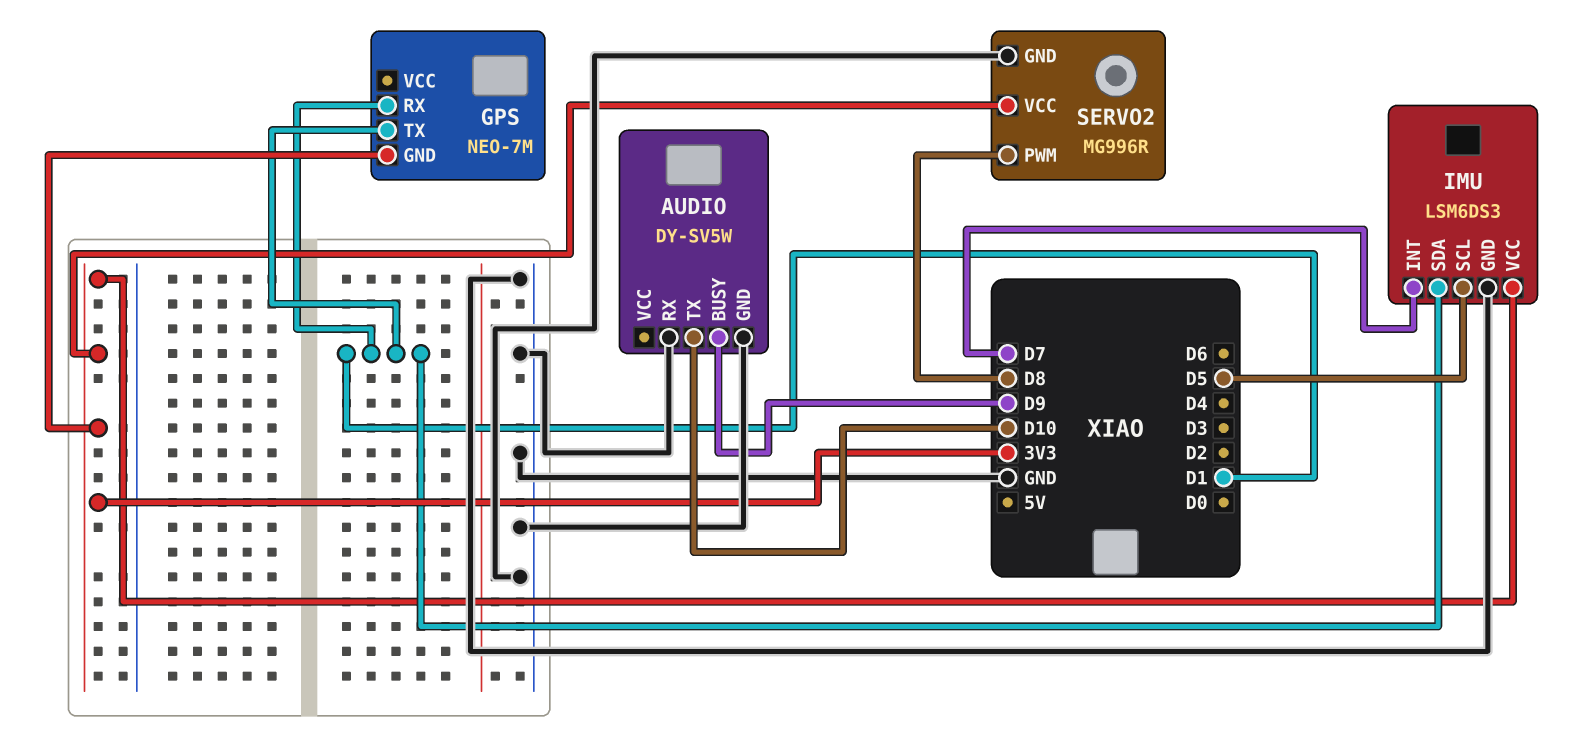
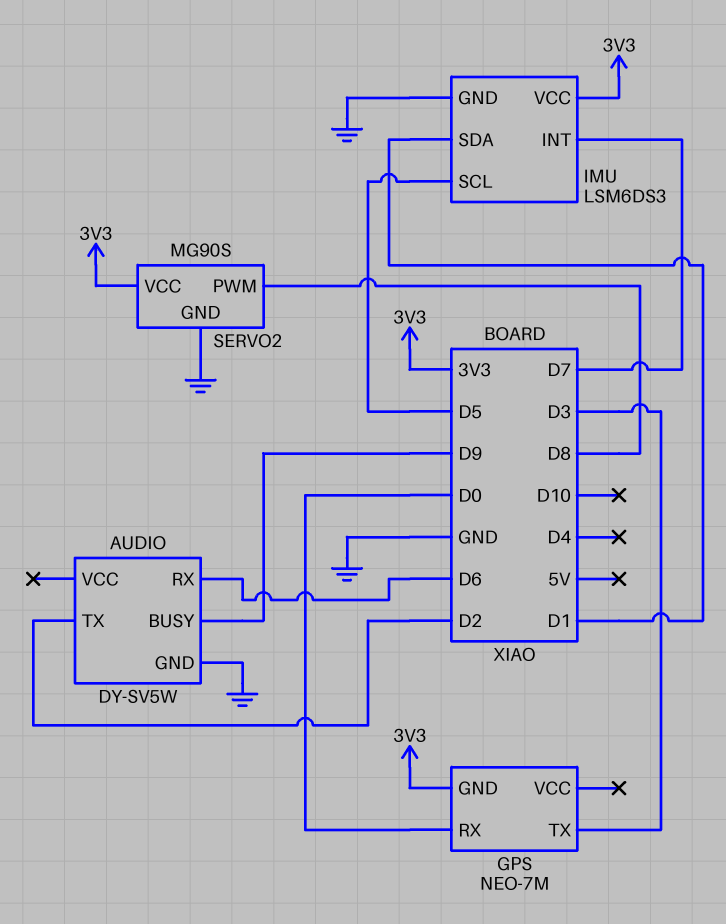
AUDIO pin RX: GND -> D6
AUDIO pin TX: D10 -> D2
GPS pin RX: D1 -> D0
GPS pin TX: D1 -> D3
SERVO2: MG996R -> MG90S

